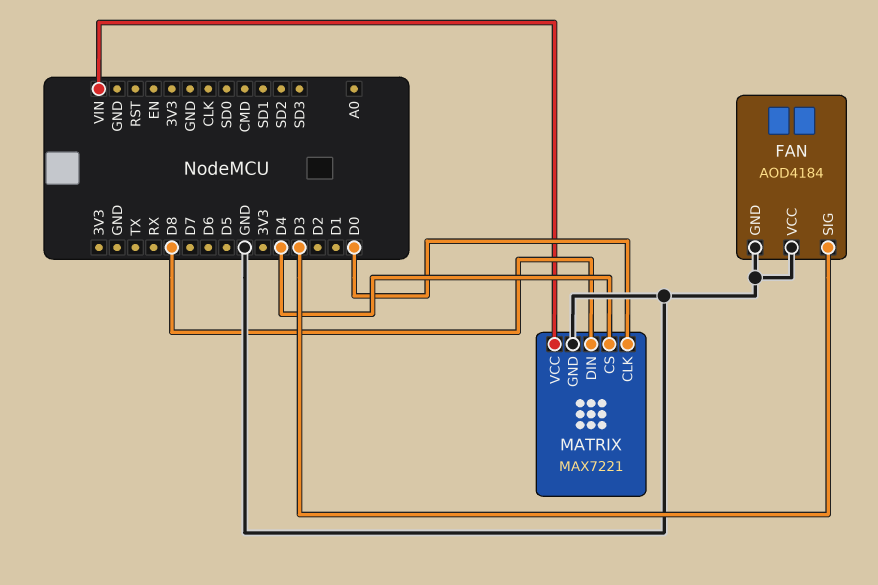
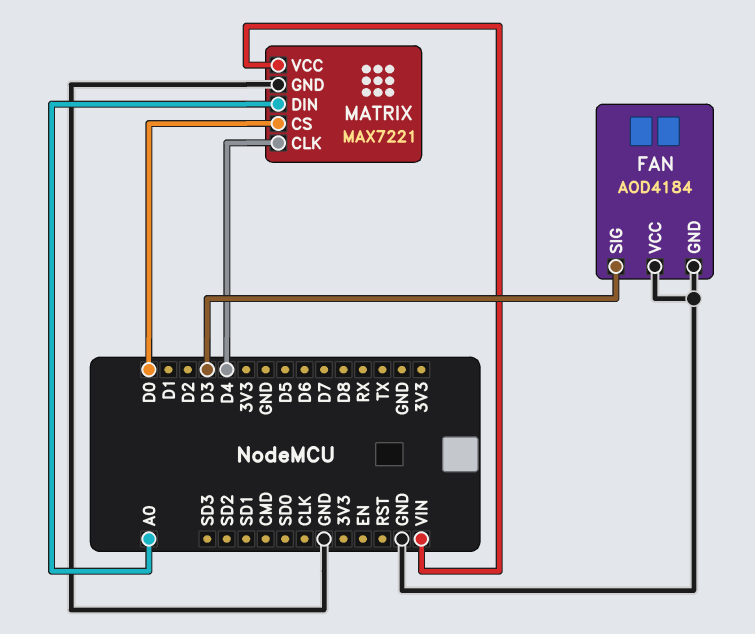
MATRIX pin CLK: D0 -> D4
MATRIX pin CS: D4 -> D0
MATRIX pin DIN: D8 -> A0

